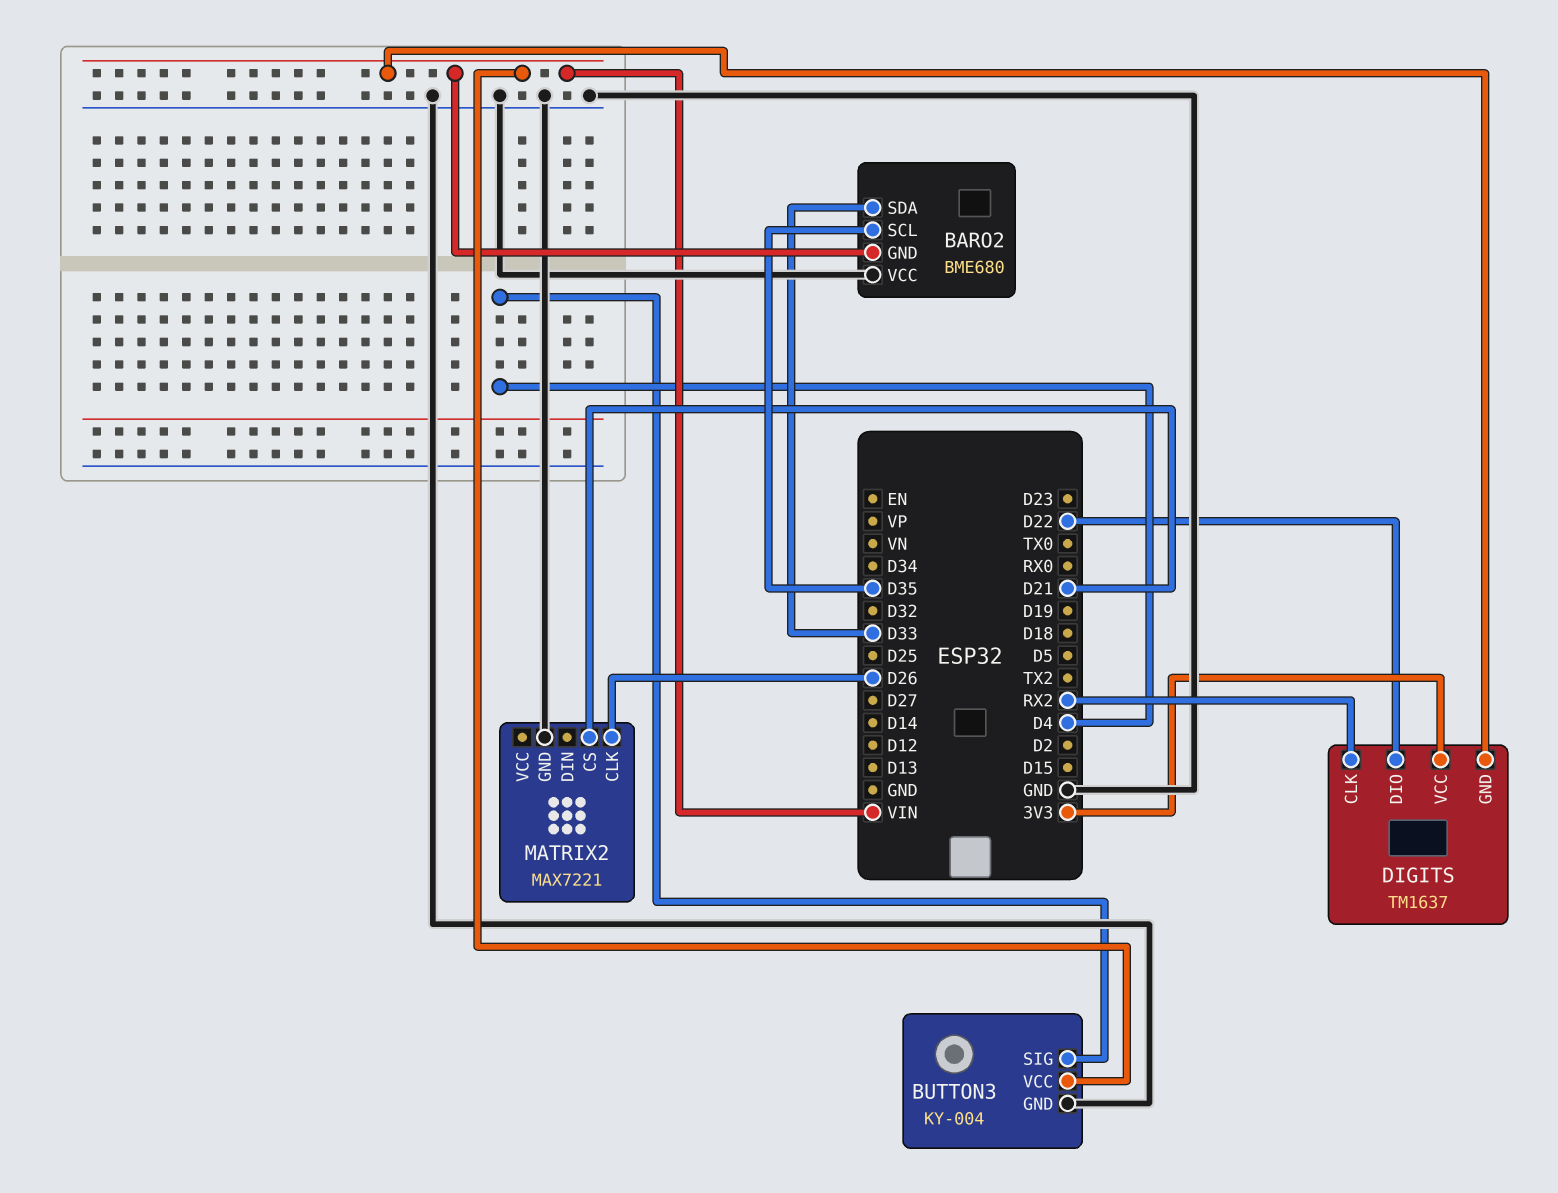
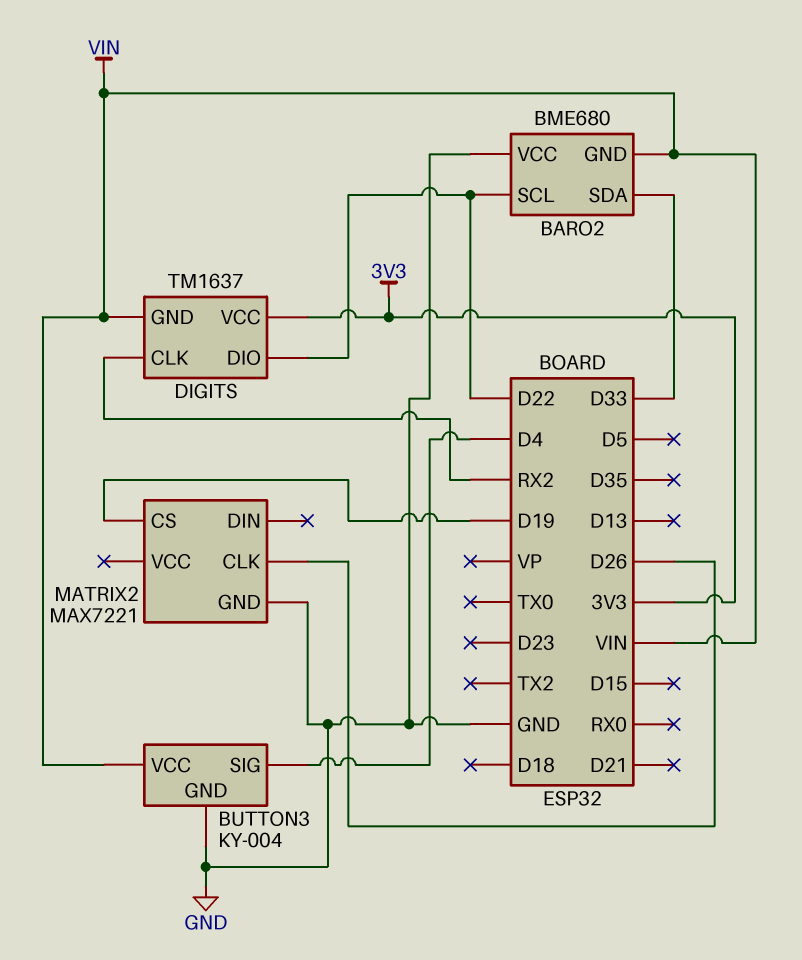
BARO2 pin SCL: D35 -> D22
MATRIX2 pin CS: D21 -> D19

